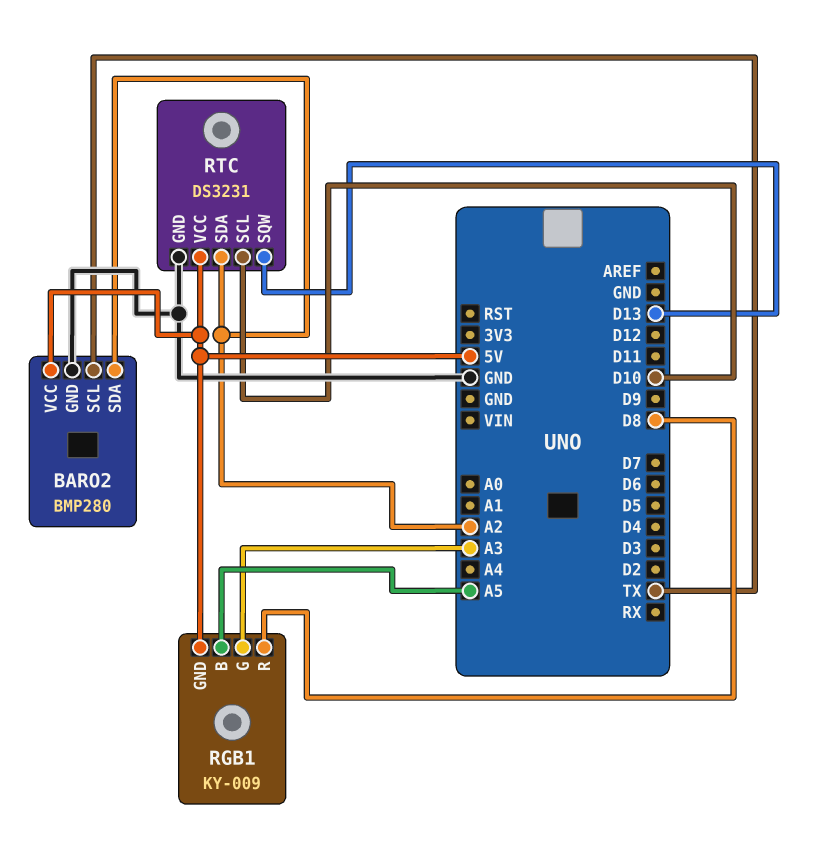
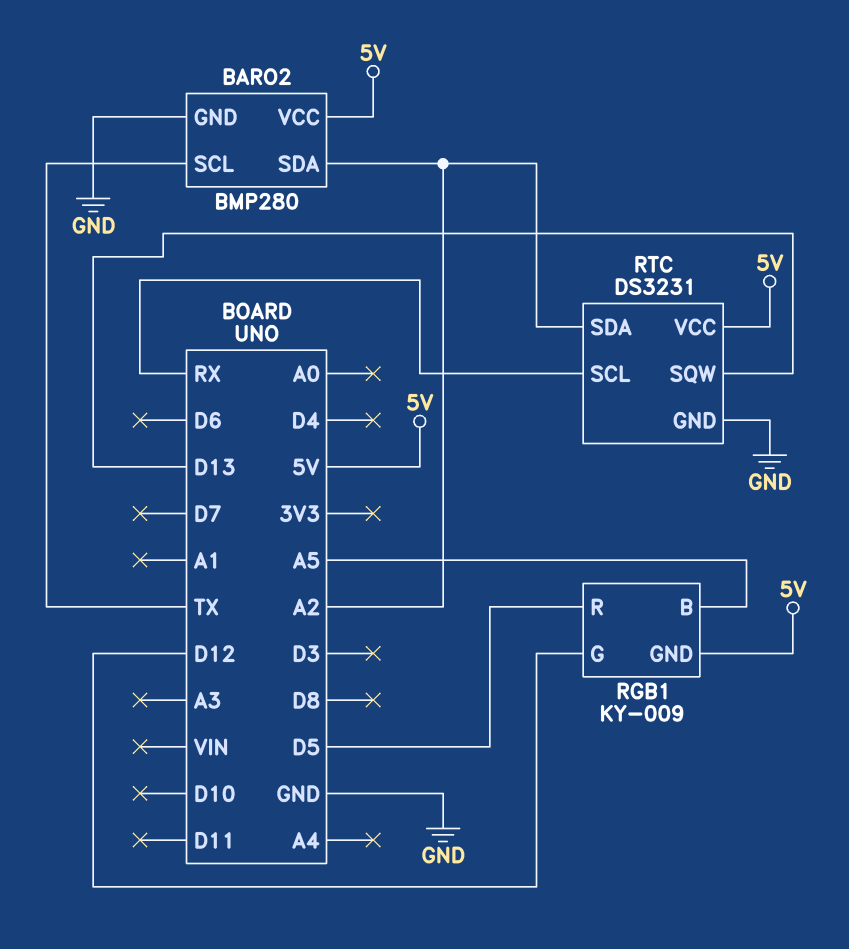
RGB1 pin G: A3 -> D12
RGB1 pin R: D8 -> D5
RTC pin SCL: D10 -> RX

